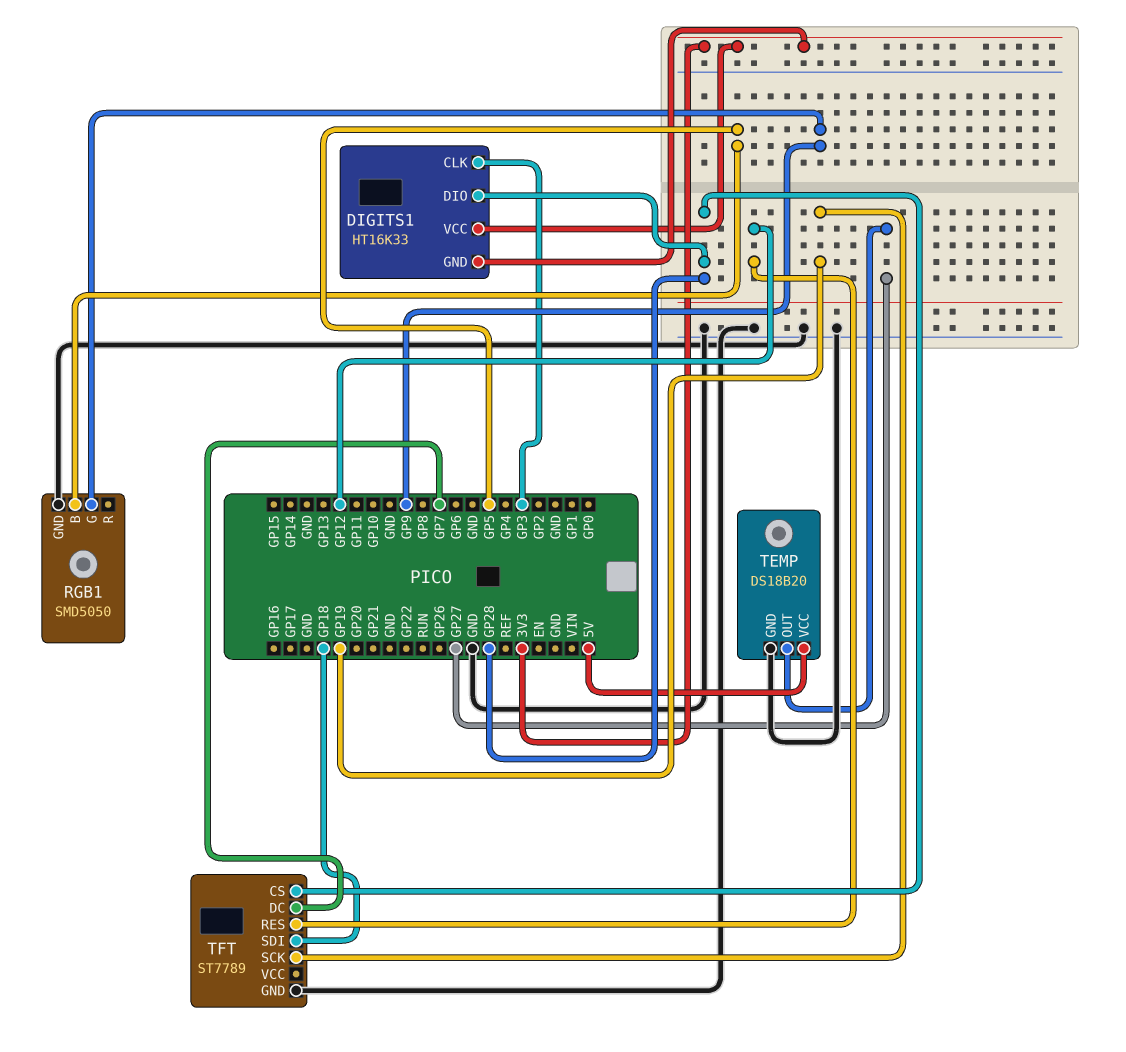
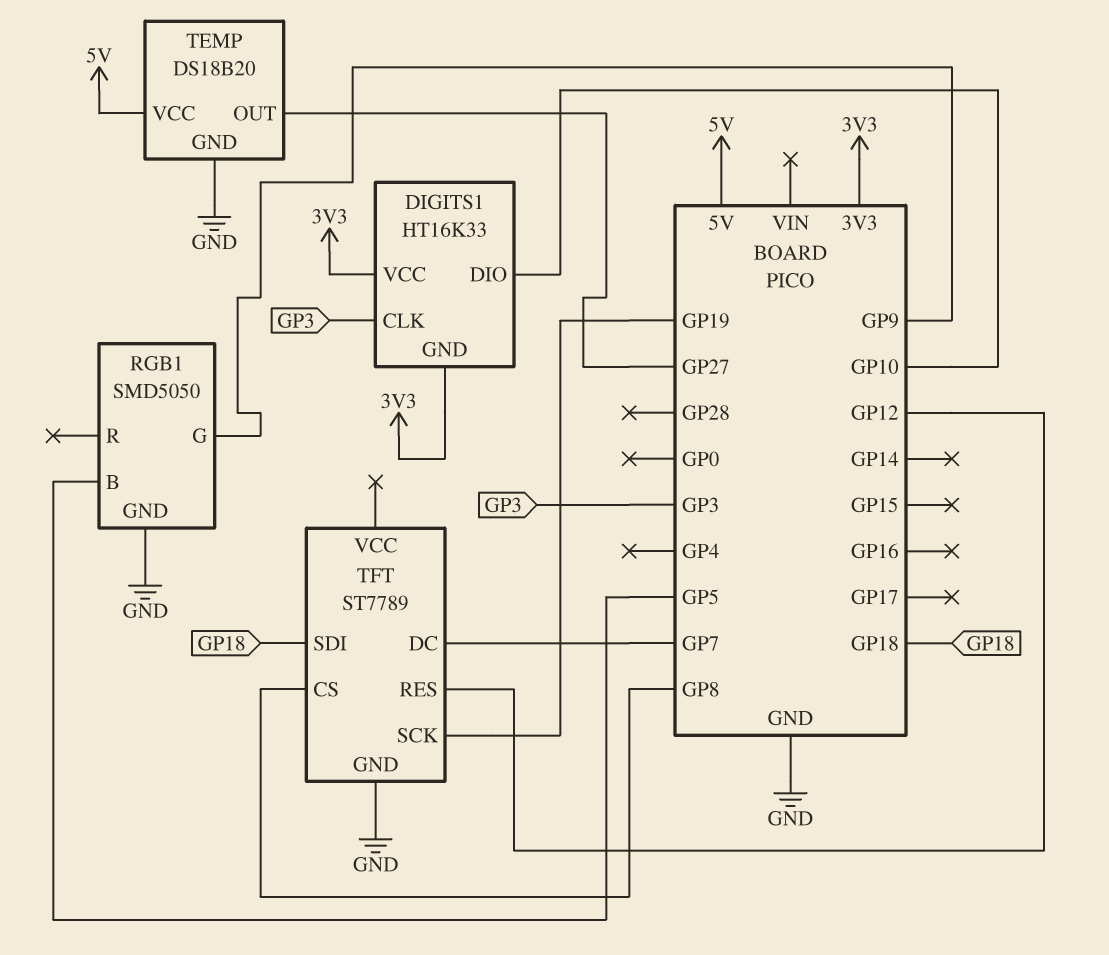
DIGITS1 pin DIO: GP28 -> GP10
TFT pin CS: GP28 -> GP8

